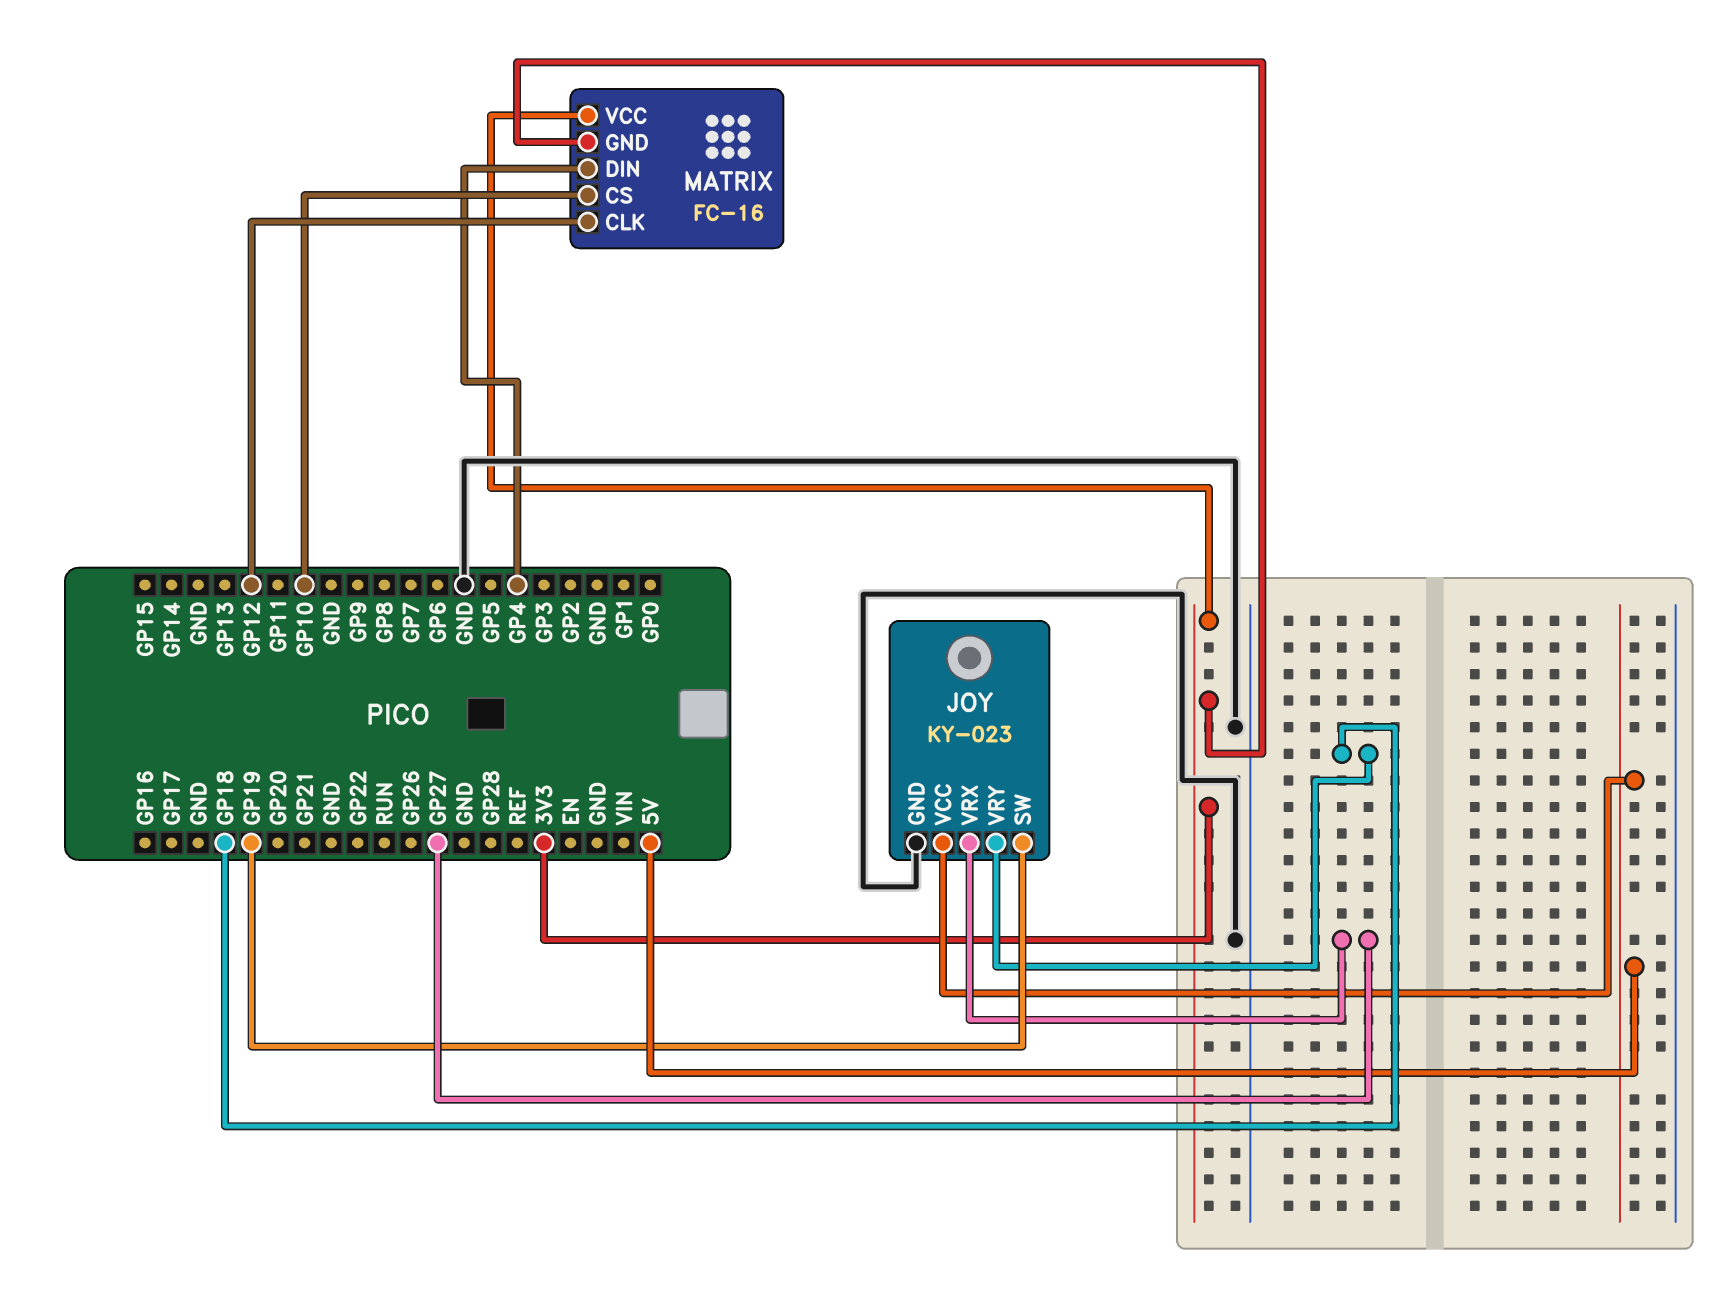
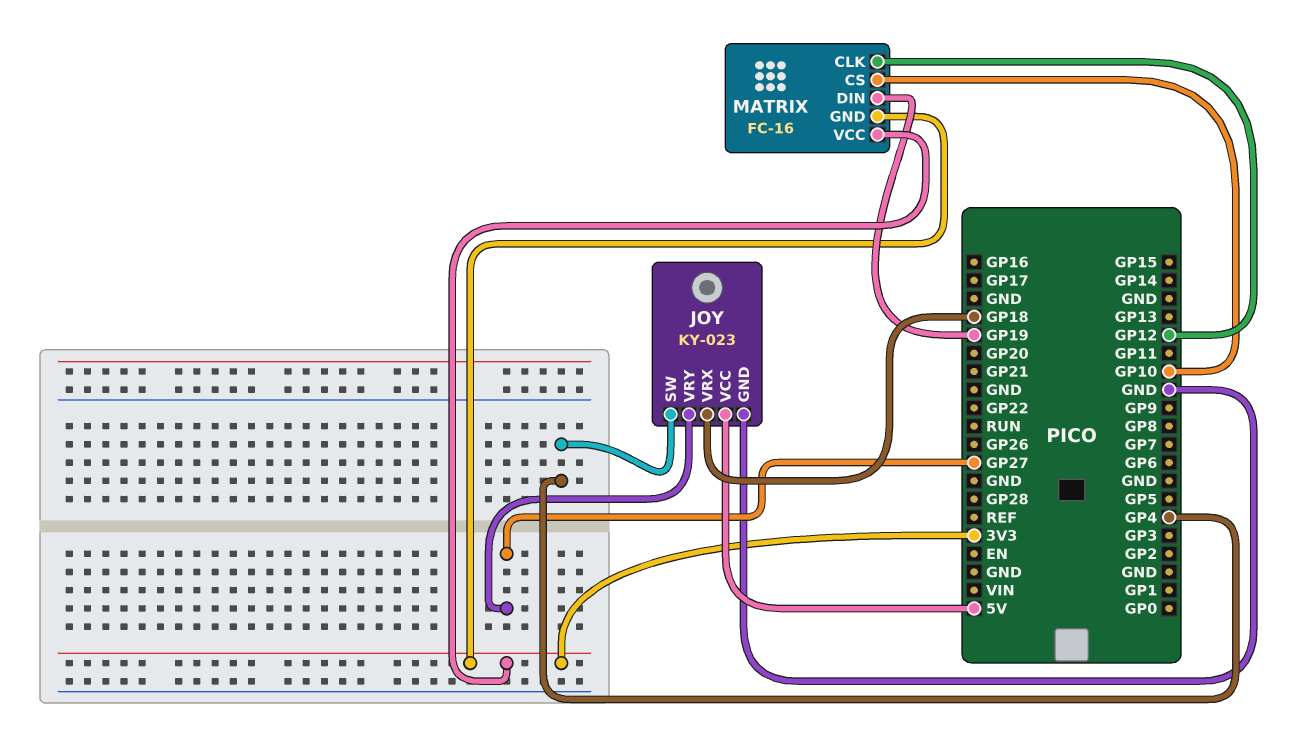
JOY pin SW: GP19 -> GP4
JOY pin VRX: GP27 -> GP18
JOY pin VRY: GP18 -> GP27
MATRIX pin DIN: GP4 -> GP19

